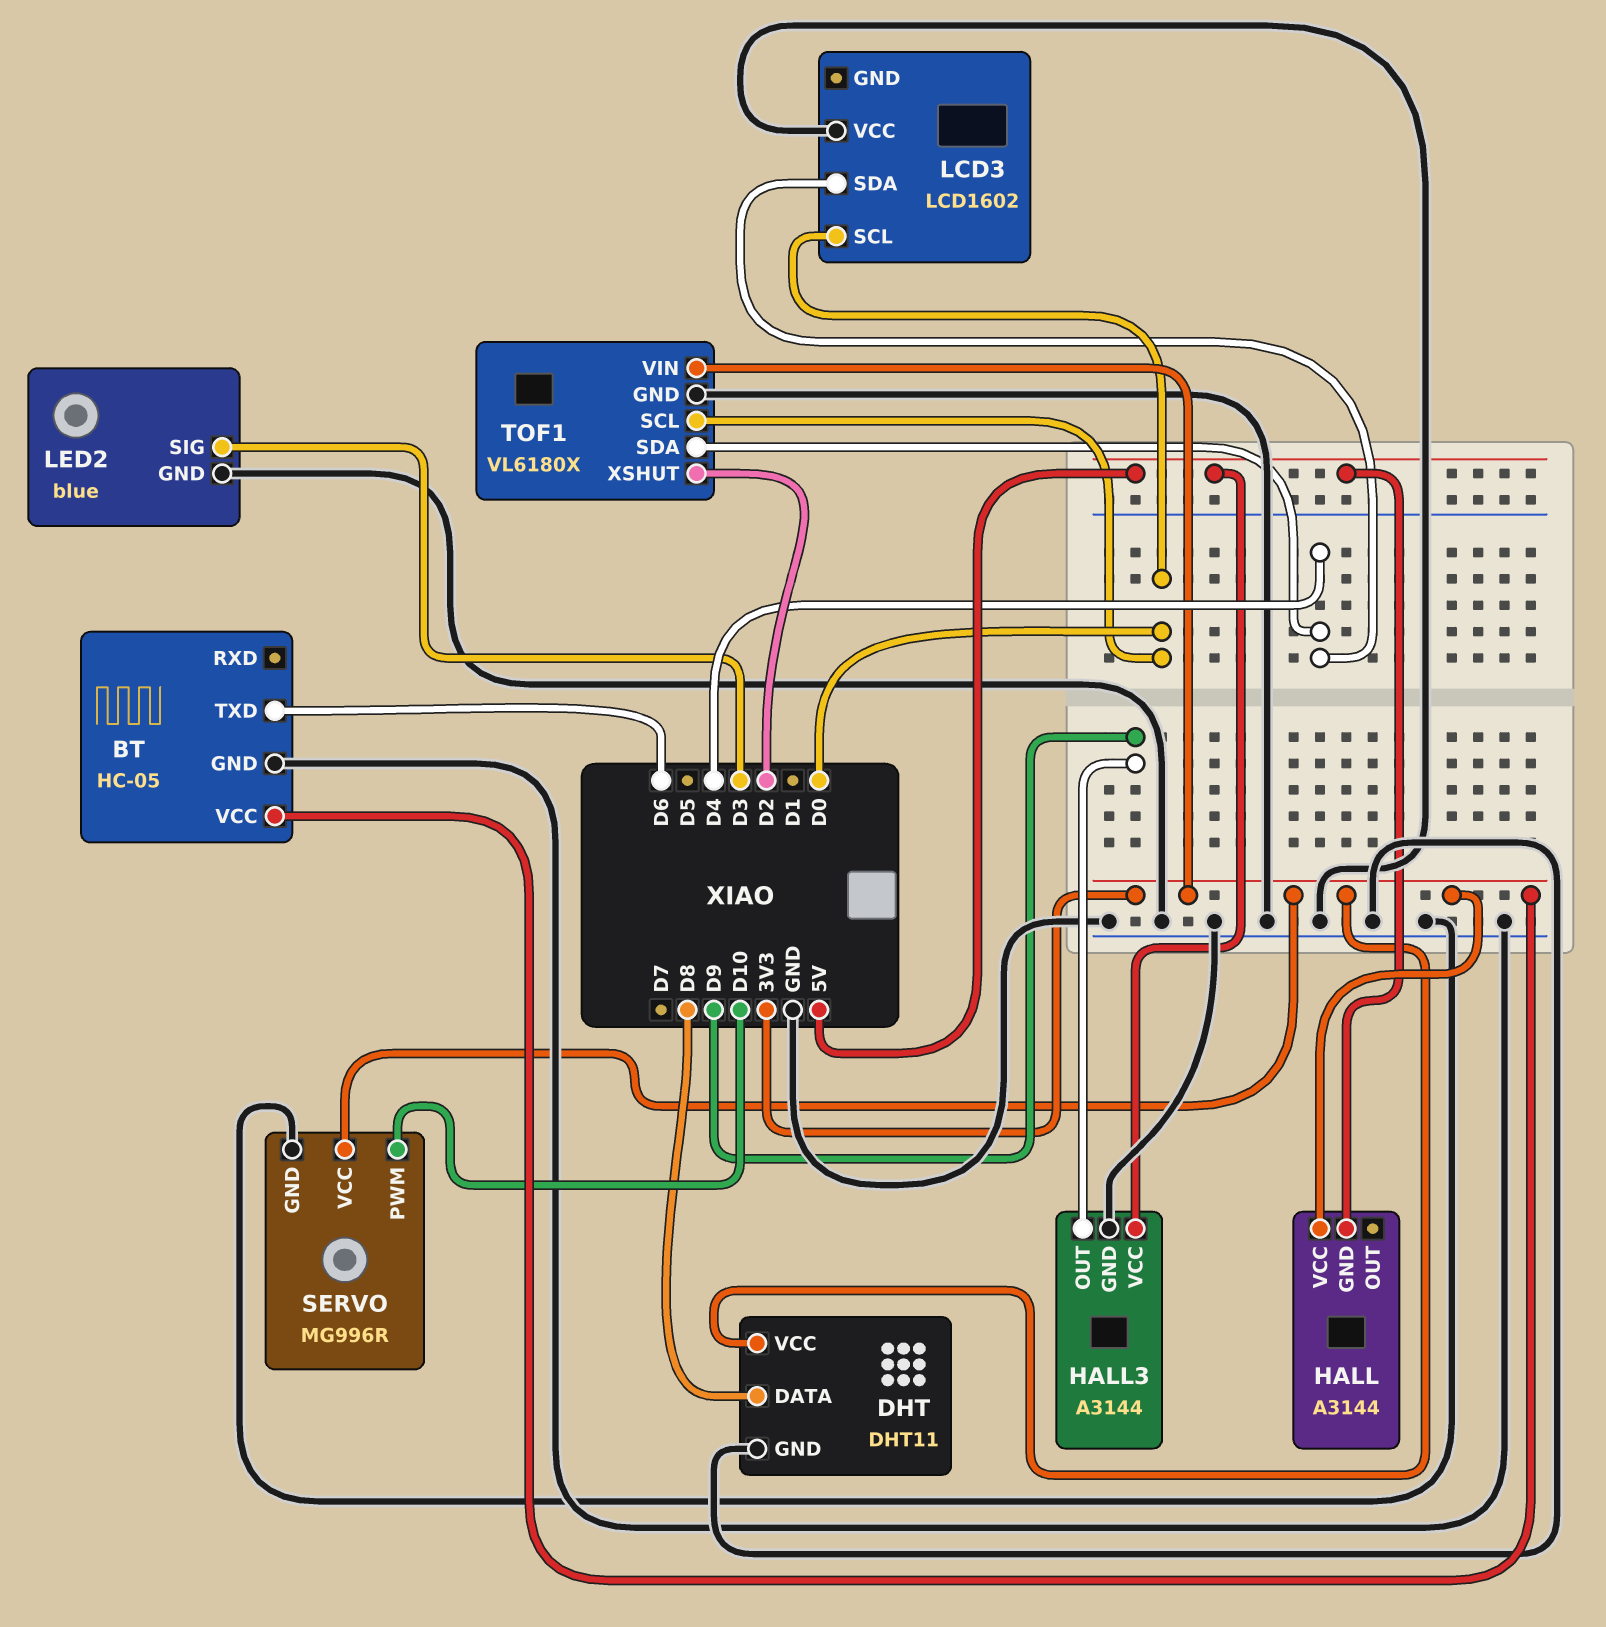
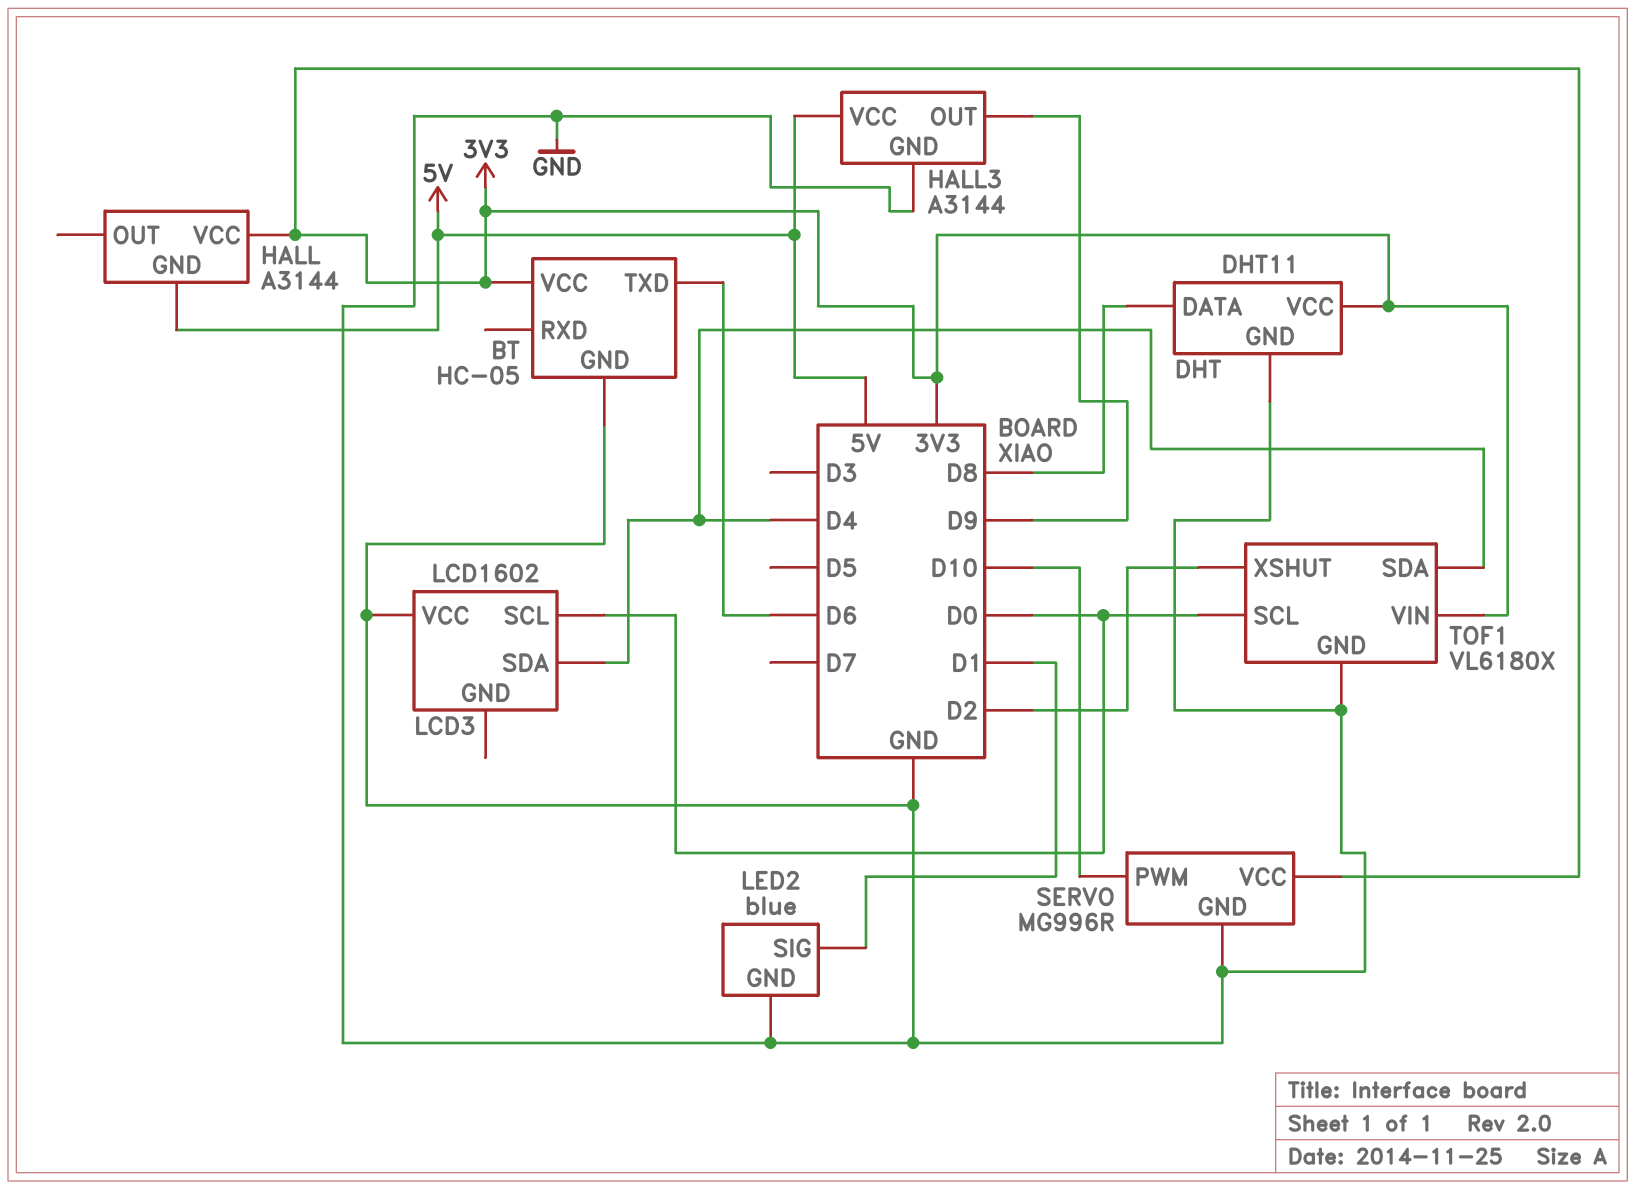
LED2 pin SIG: D3 -> D1

